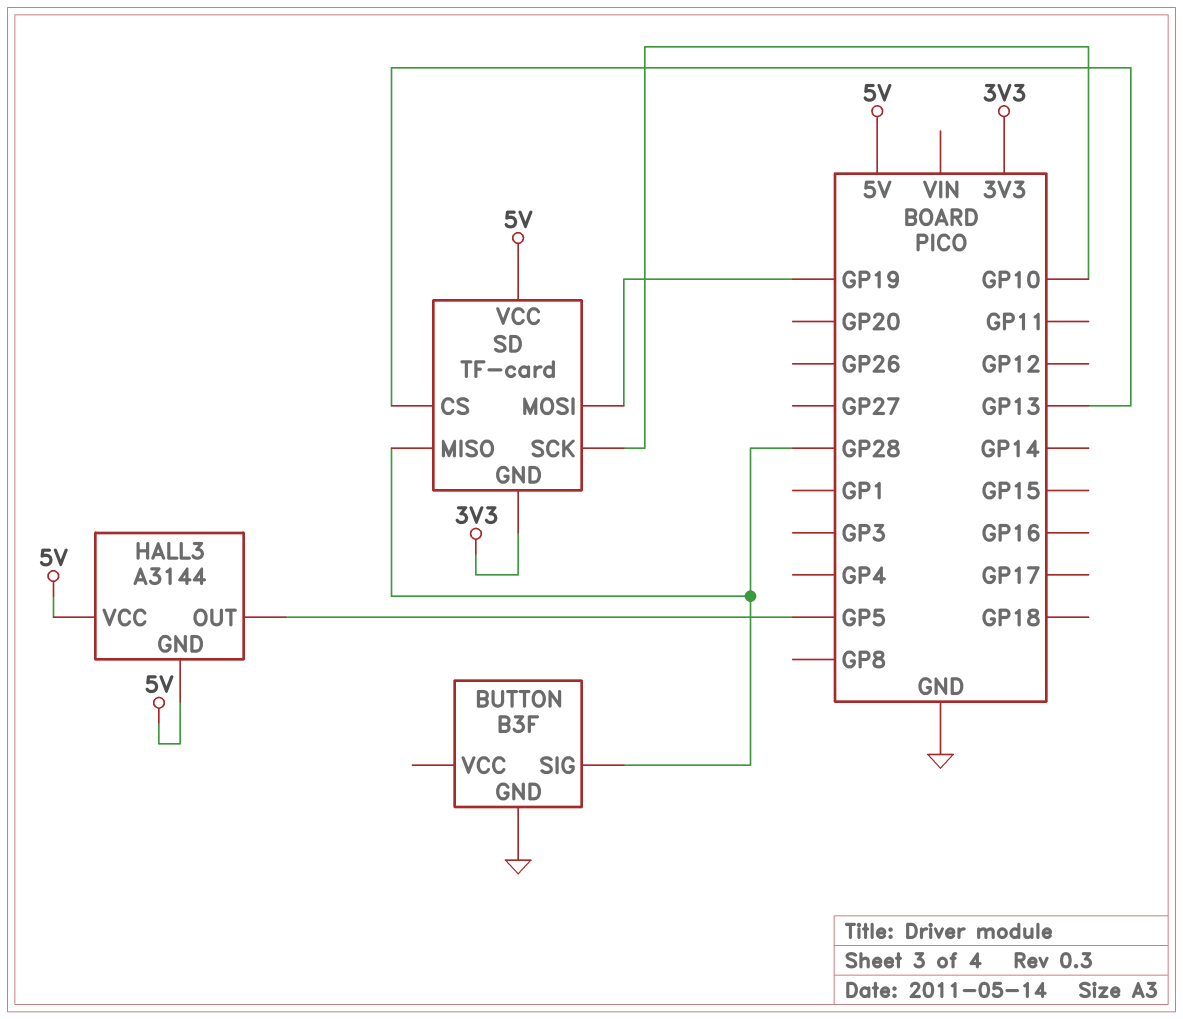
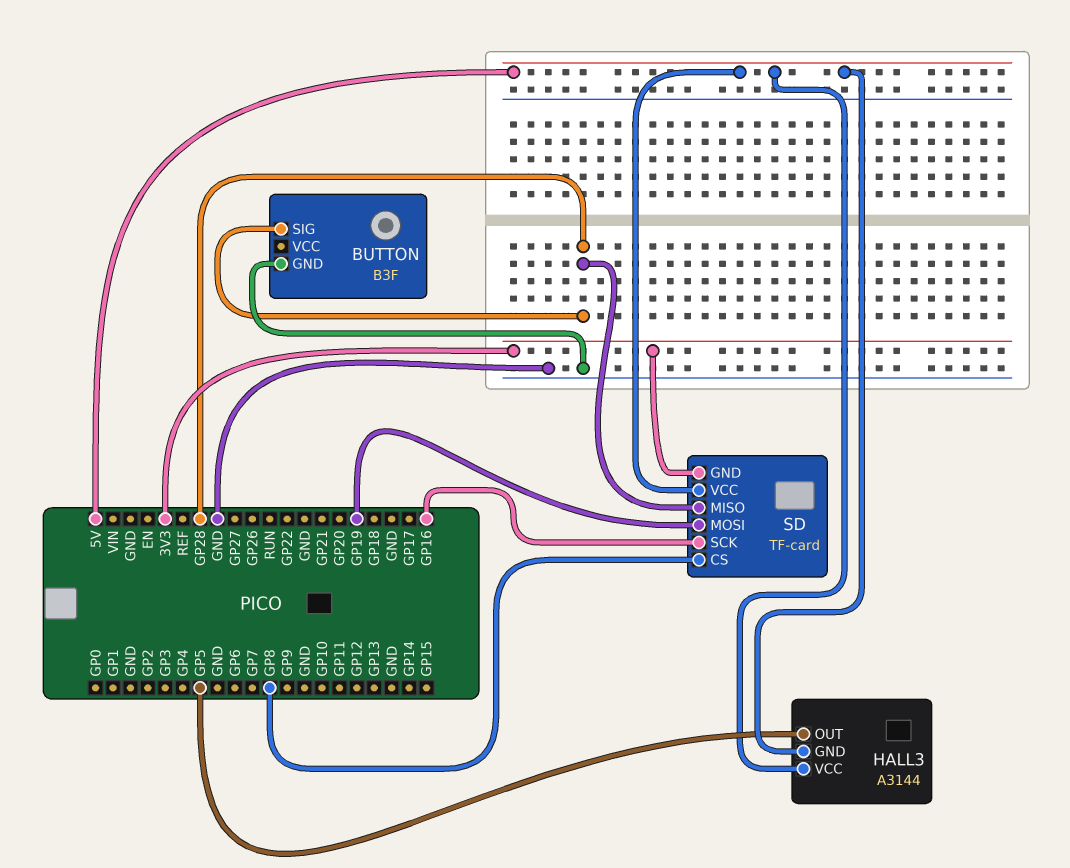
SD pin CS: GP13 -> GP8
SD pin SCK: GP10 -> GP16

